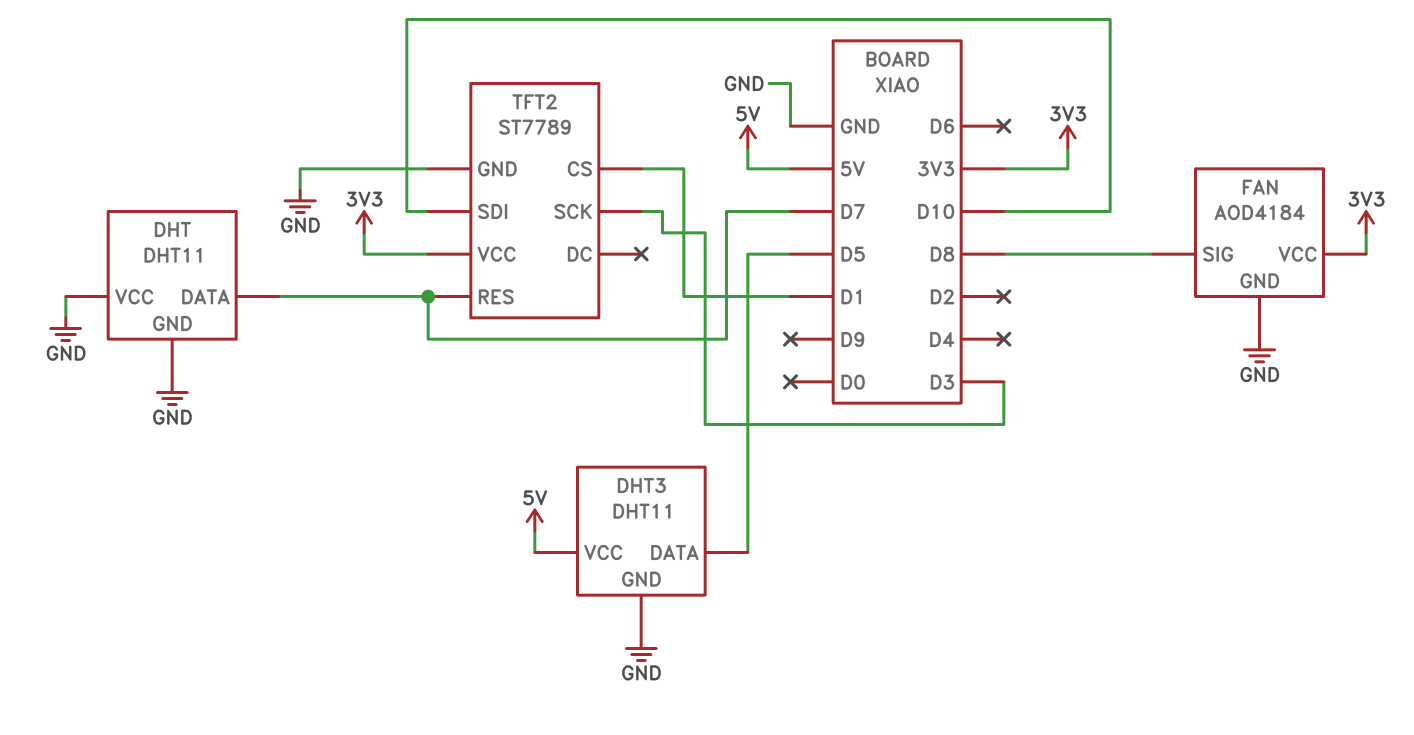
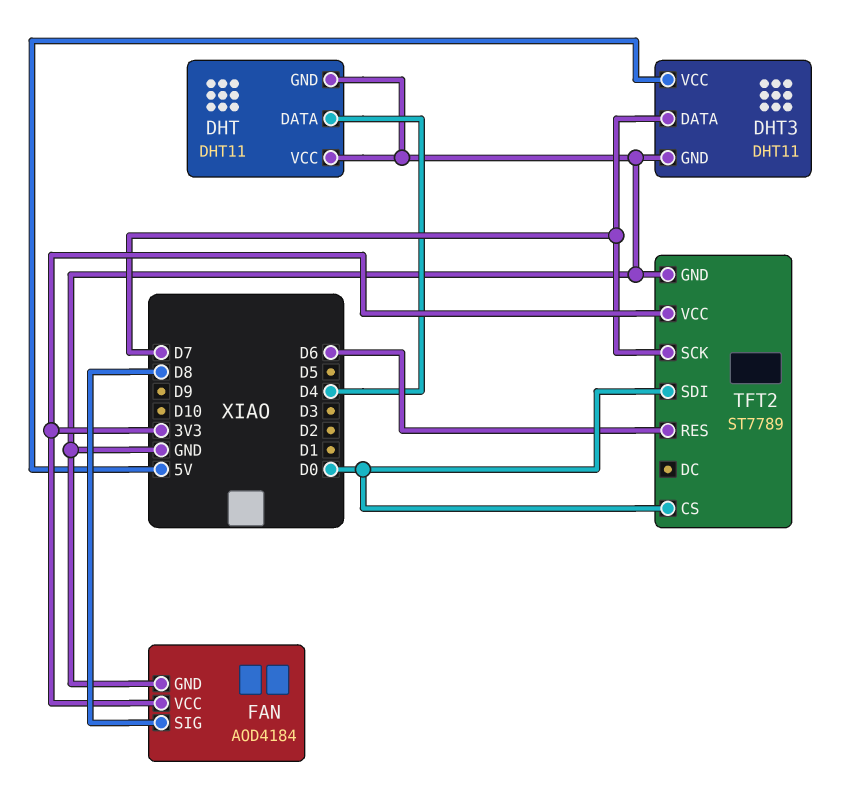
DHT pin DATA: D7 -> D4
DHT3 pin DATA: D5 -> D7
TFT2 pin CS: D1 -> D0
TFT2 pin RES: D7 -> D6
TFT2 pin SCK: D3 -> D7
TFT2 pin SDI: D10 -> D0

